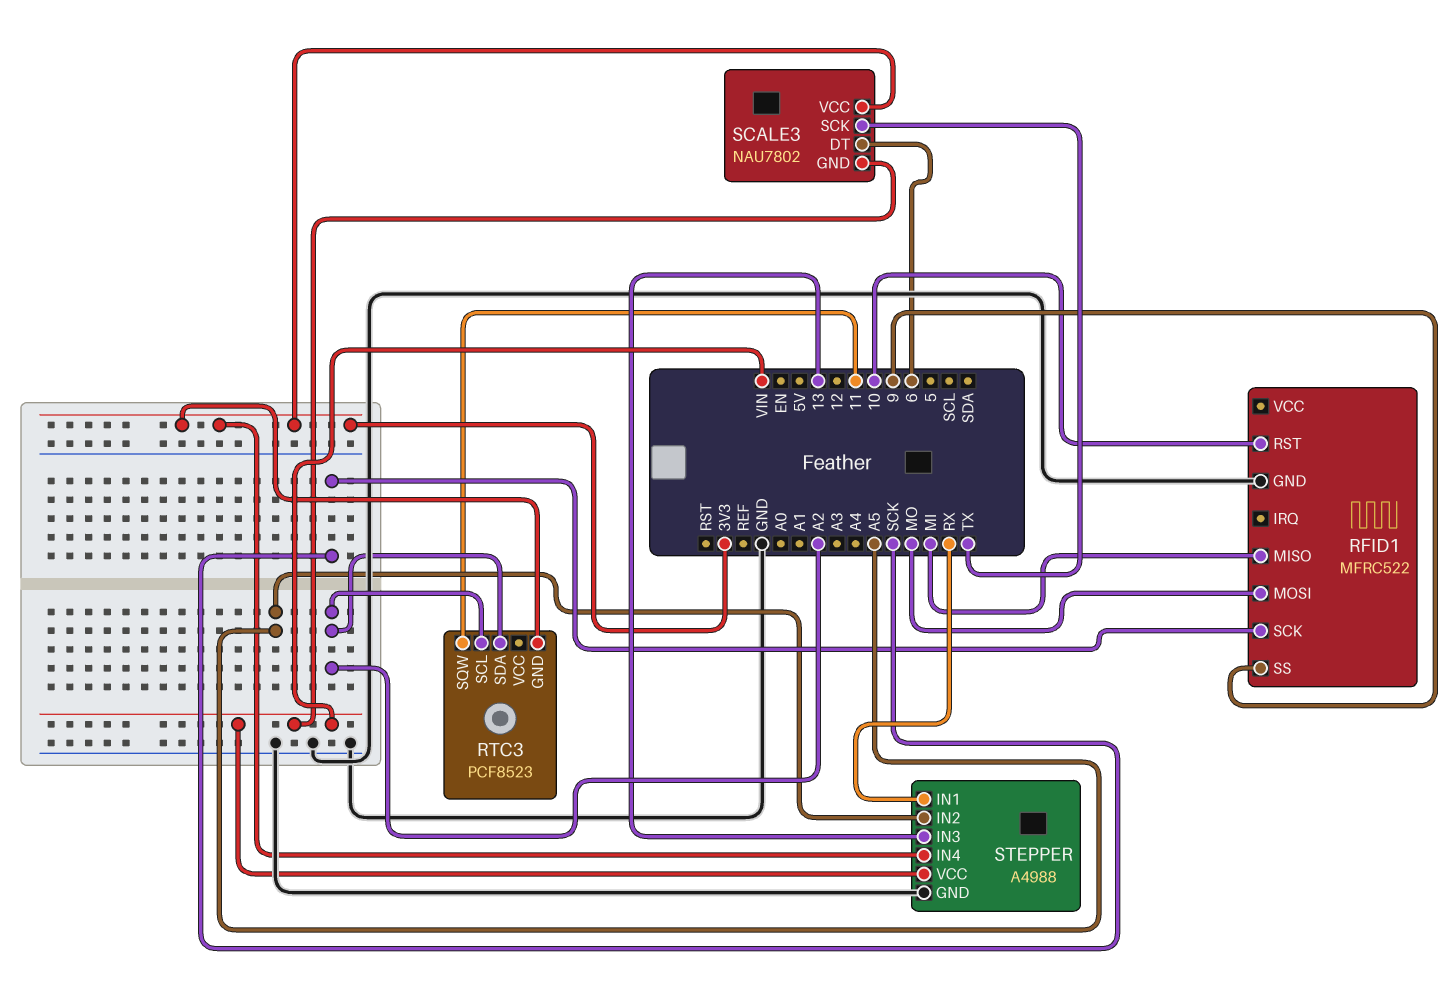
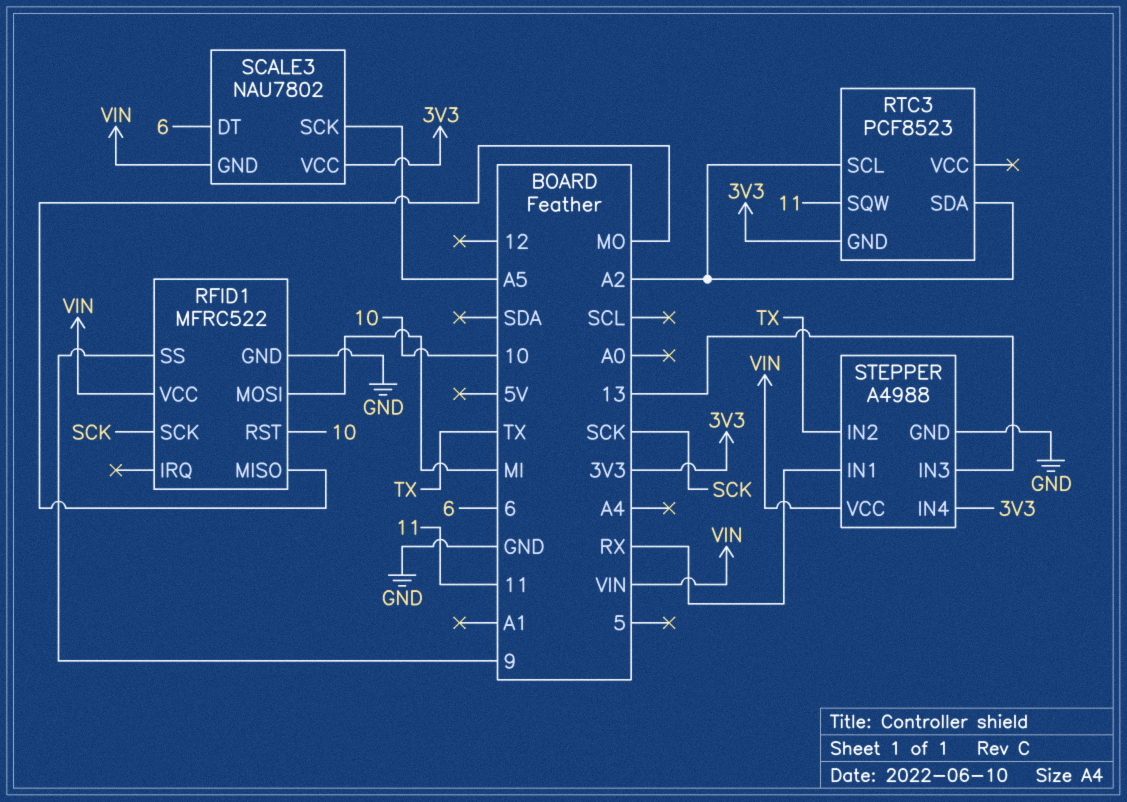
RFID1 pin MISO: MI -> MO
RFID1 pin MOSI: MO -> MI
RFID1 pin VCC: none -> VIN
SCALE3 pin SCK: TX -> A5
STEPPER pin IN2: A5 -> TX

